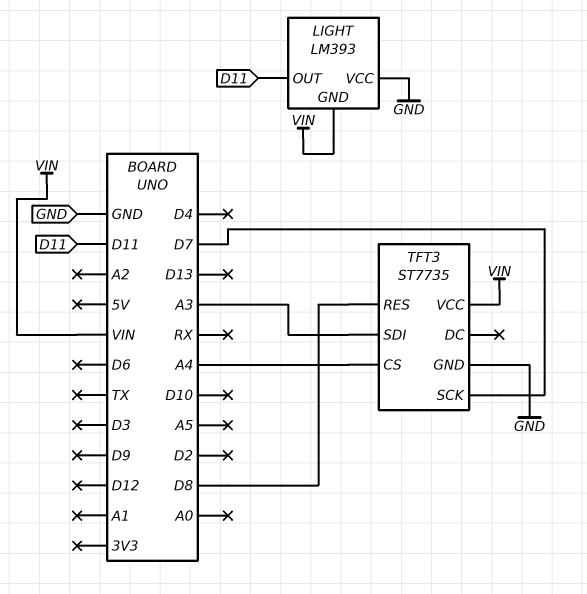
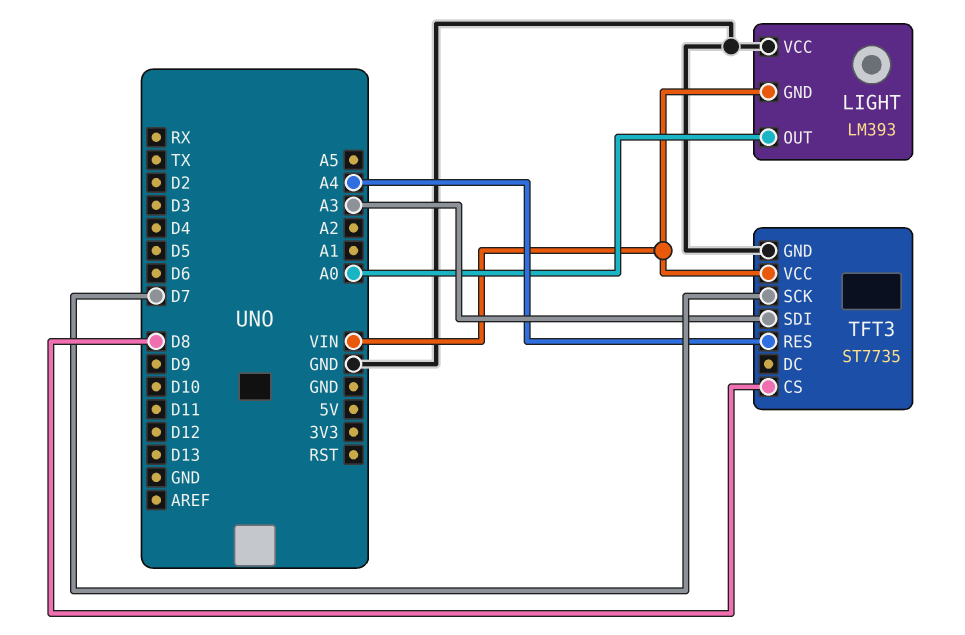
LIGHT pin OUT: D11 -> A0
TFT3 pin CS: A4 -> D8
TFT3 pin RES: D8 -> A4

